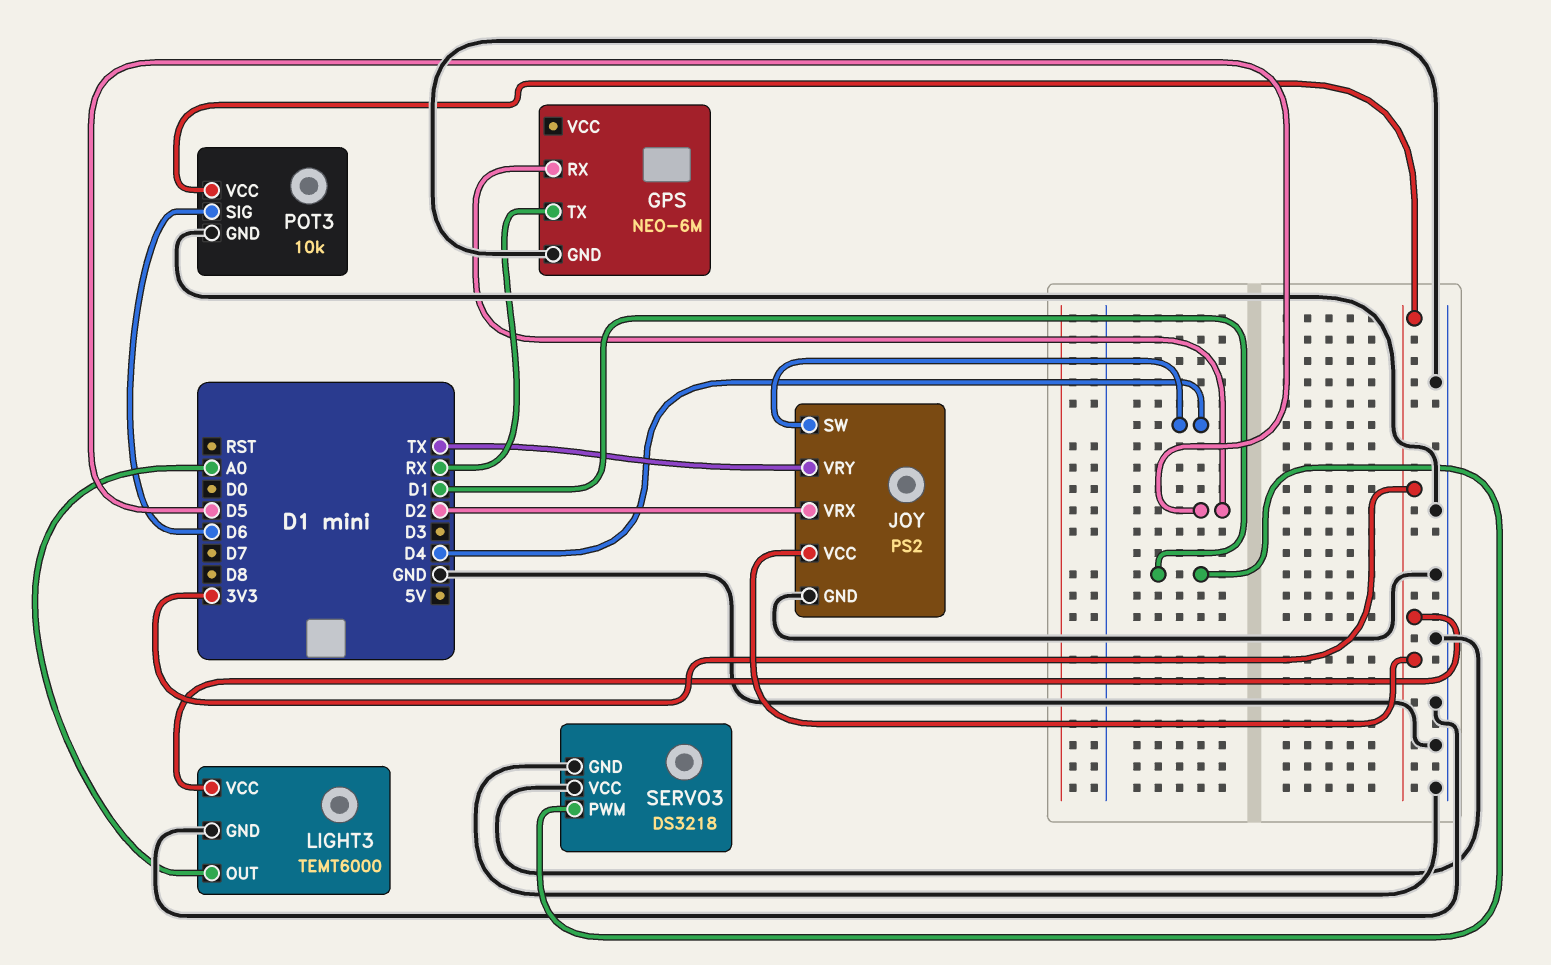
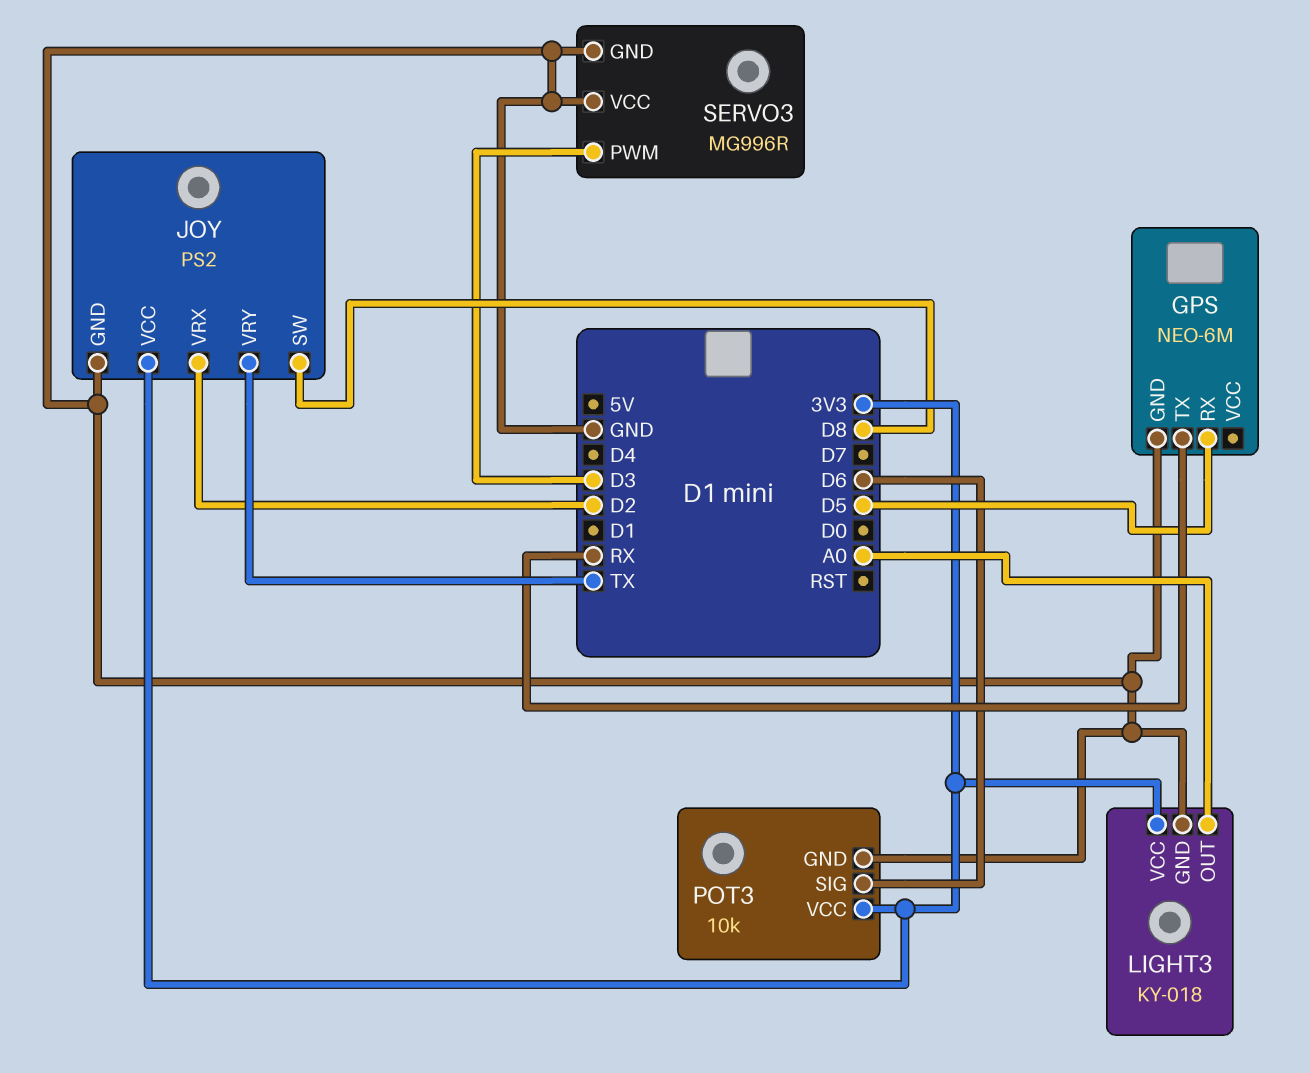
JOY pin SW: D4 -> D8
LIGHT3: TEMT6000 -> KY-018
SERVO3: DS3218 -> MG996R
SERVO3 pin PWM: D1 -> D3

